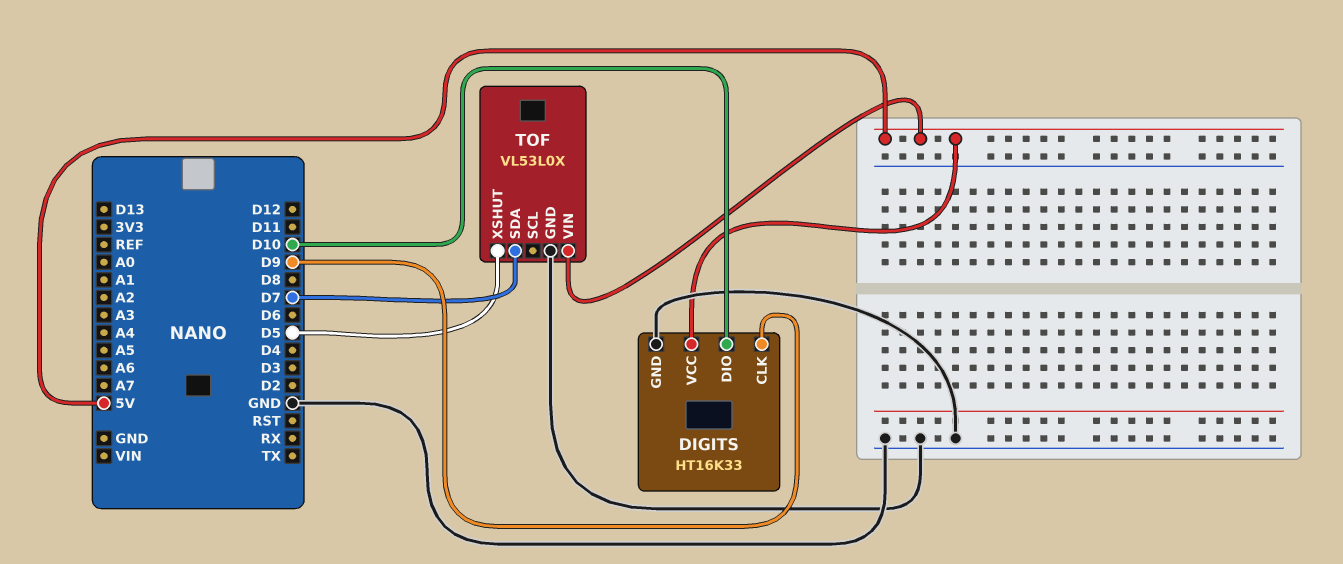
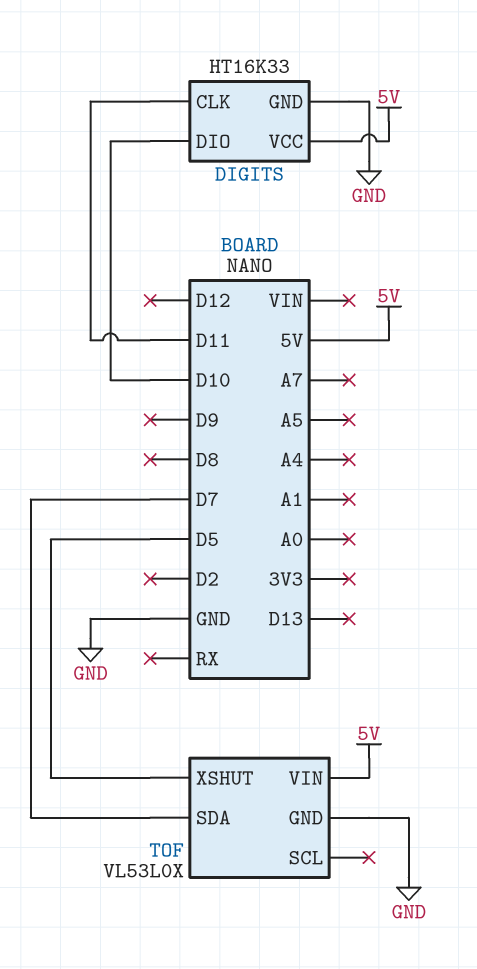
DIGITS pin CLK: D9 -> D11

